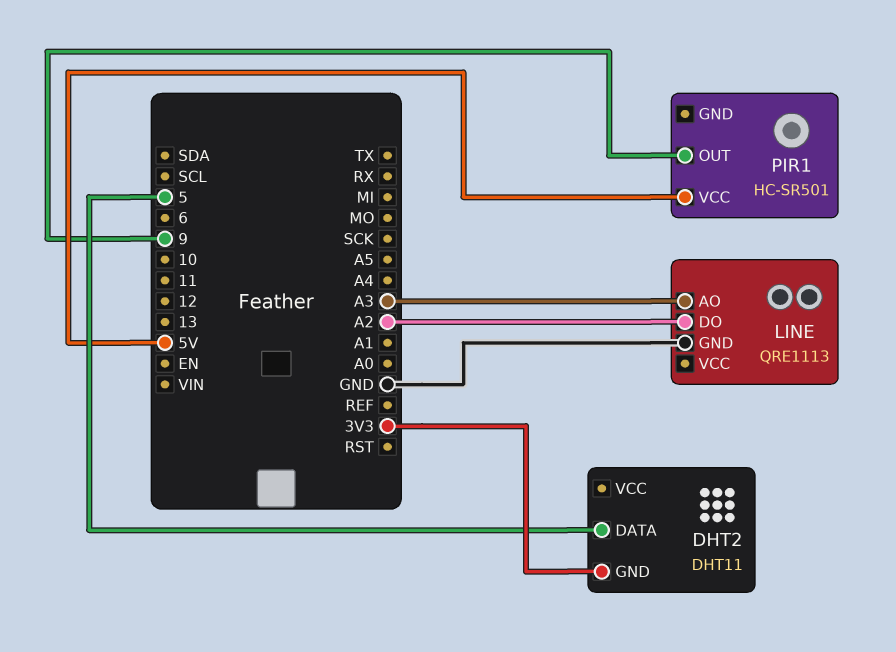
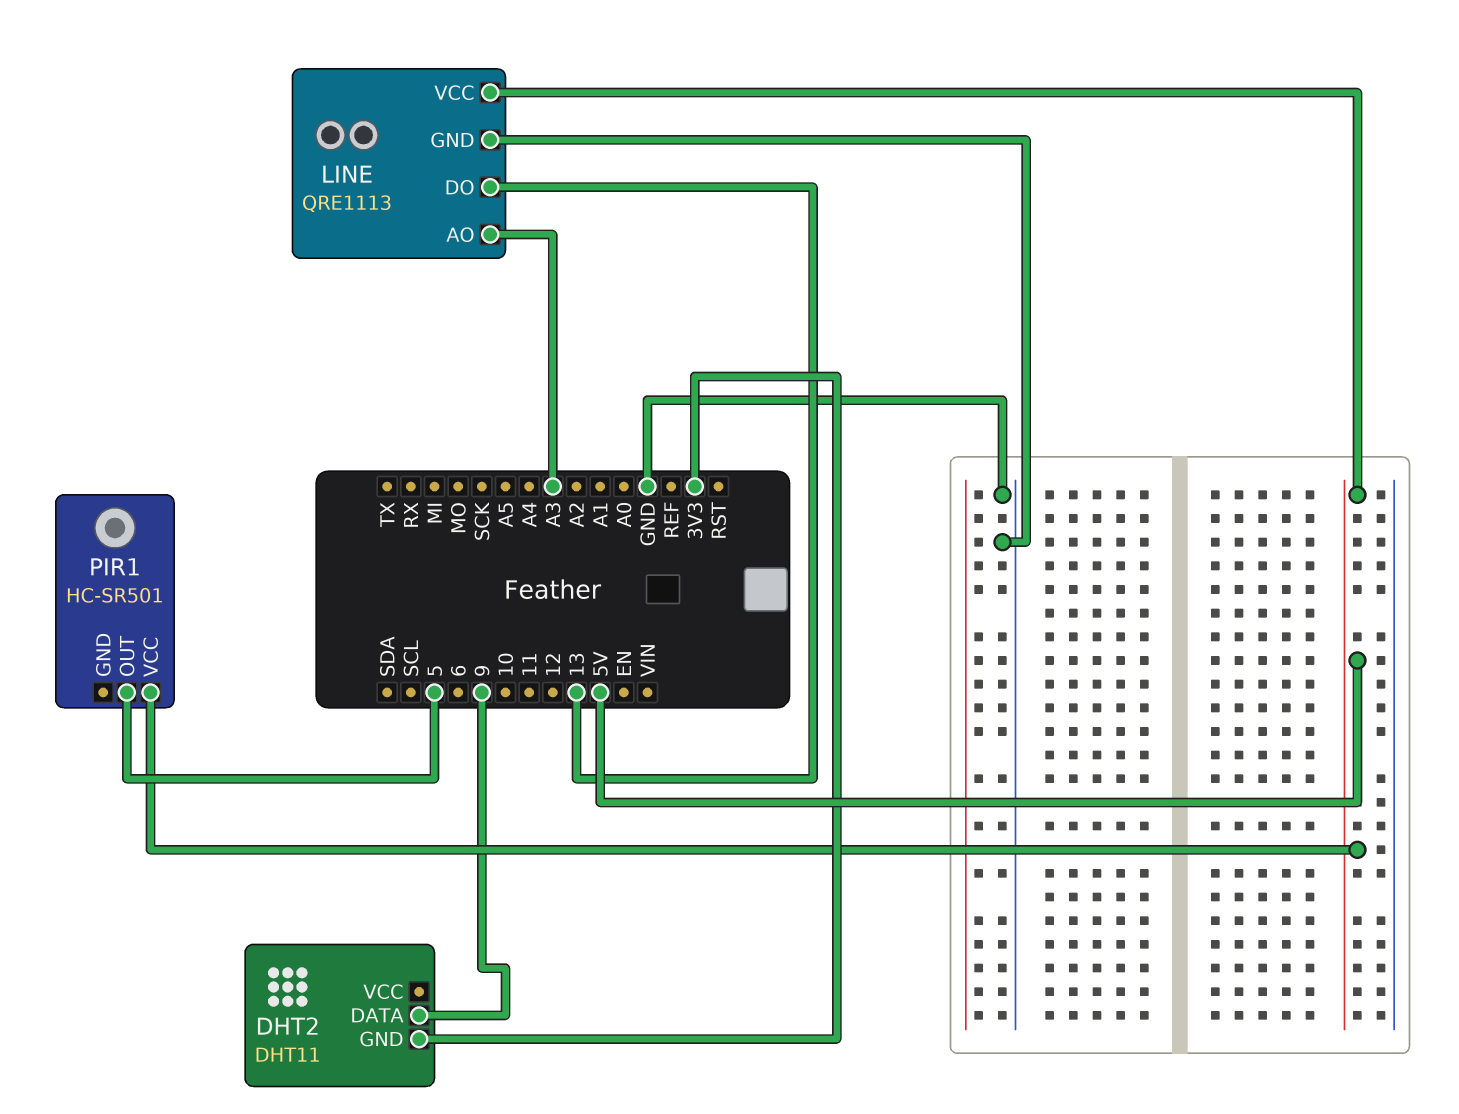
DHT2 pin DATA: 5 -> 9
LINE pin DO: A2 -> 13
LINE pin VCC: none -> 5V
PIR1 pin OUT: 9 -> 5

